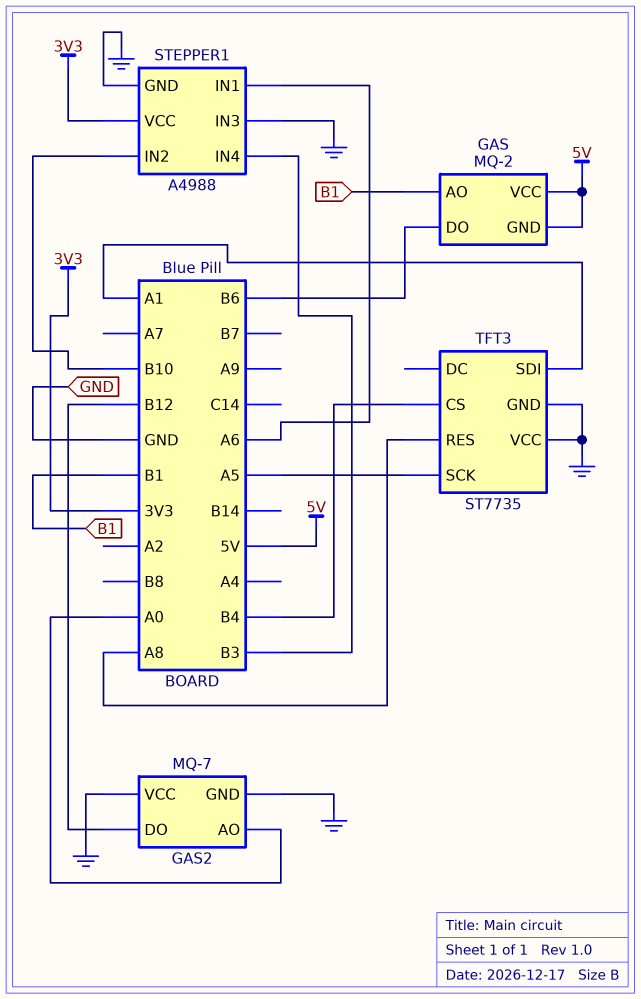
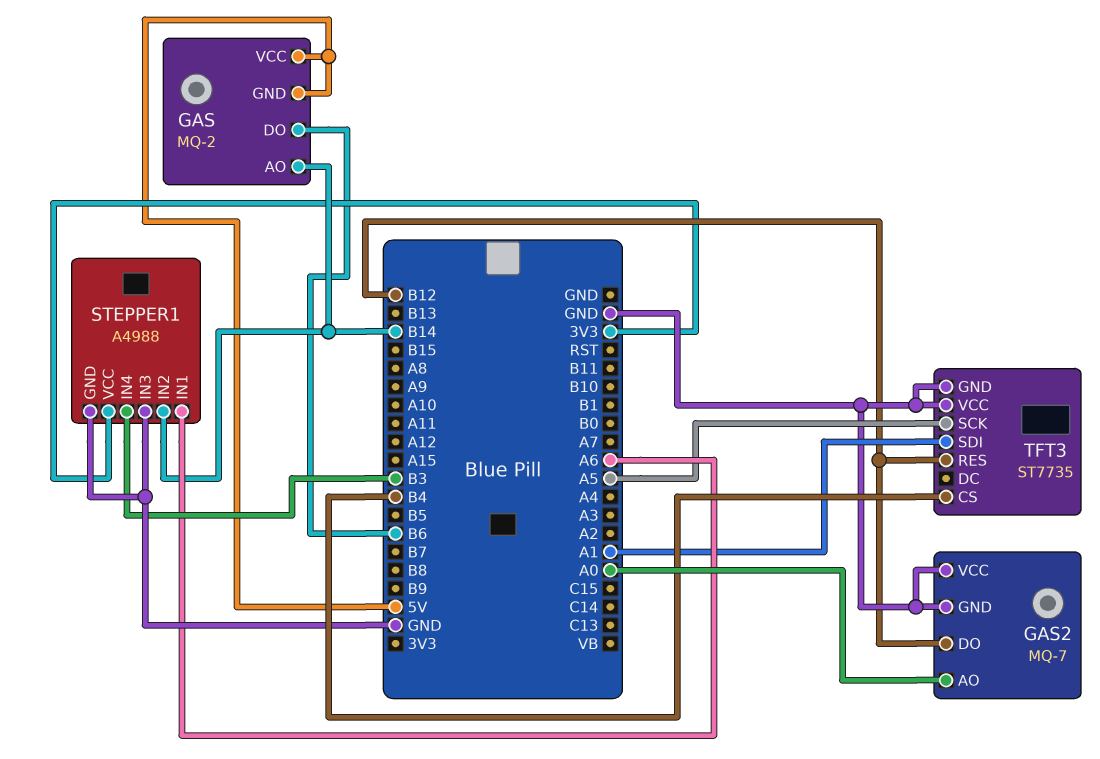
GAS pin AO: B1 -> B14
STEPPER1 pin IN2: B10 -> B14
TFT3 pin RES: A8 -> B12

